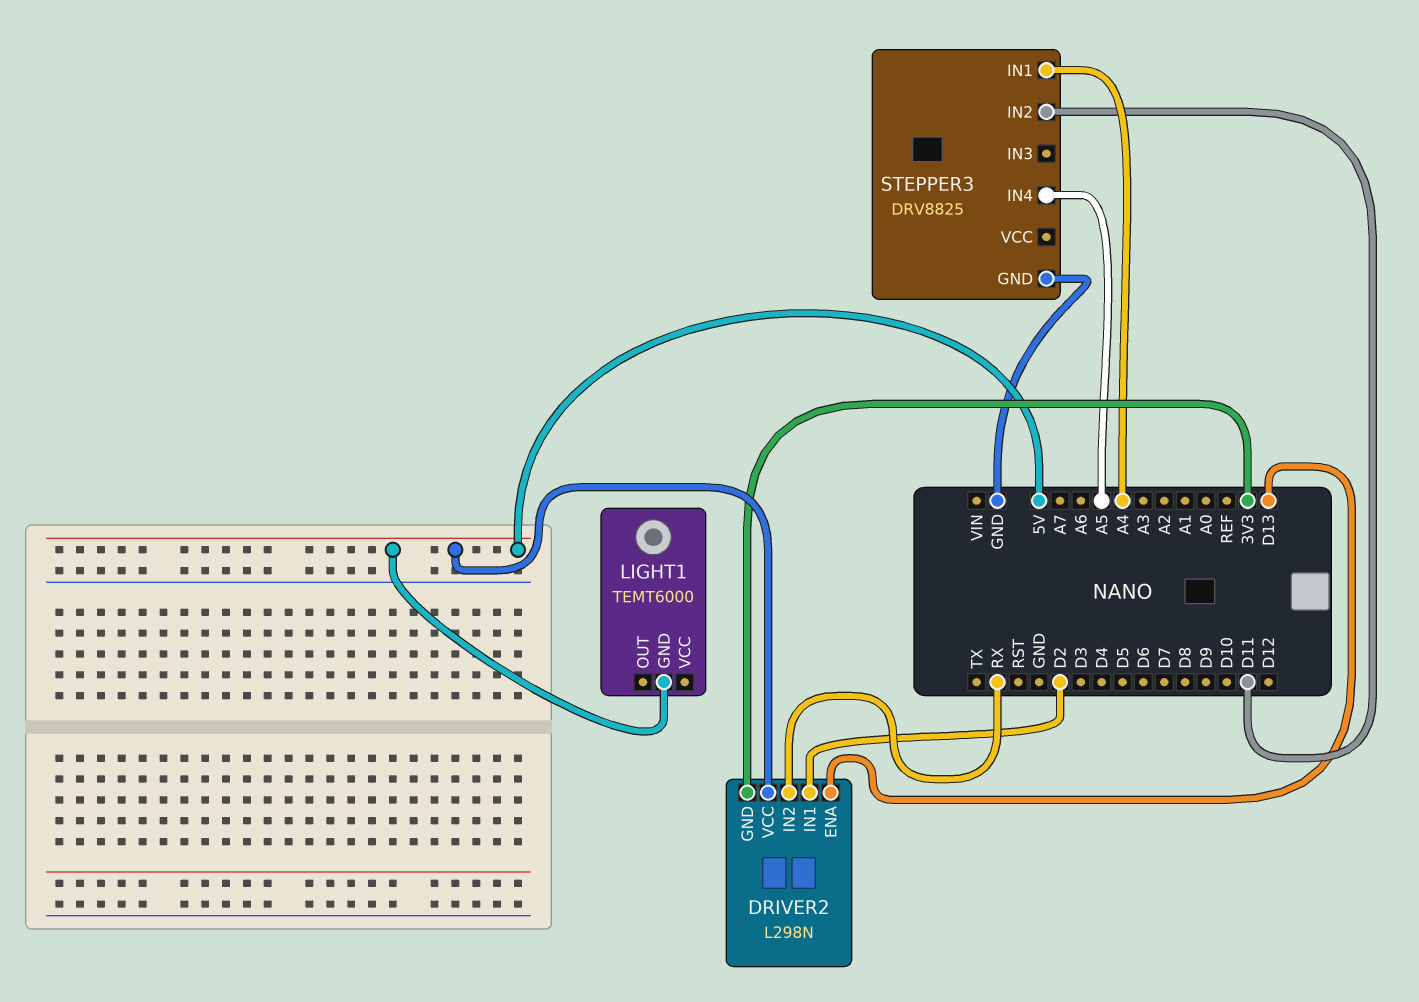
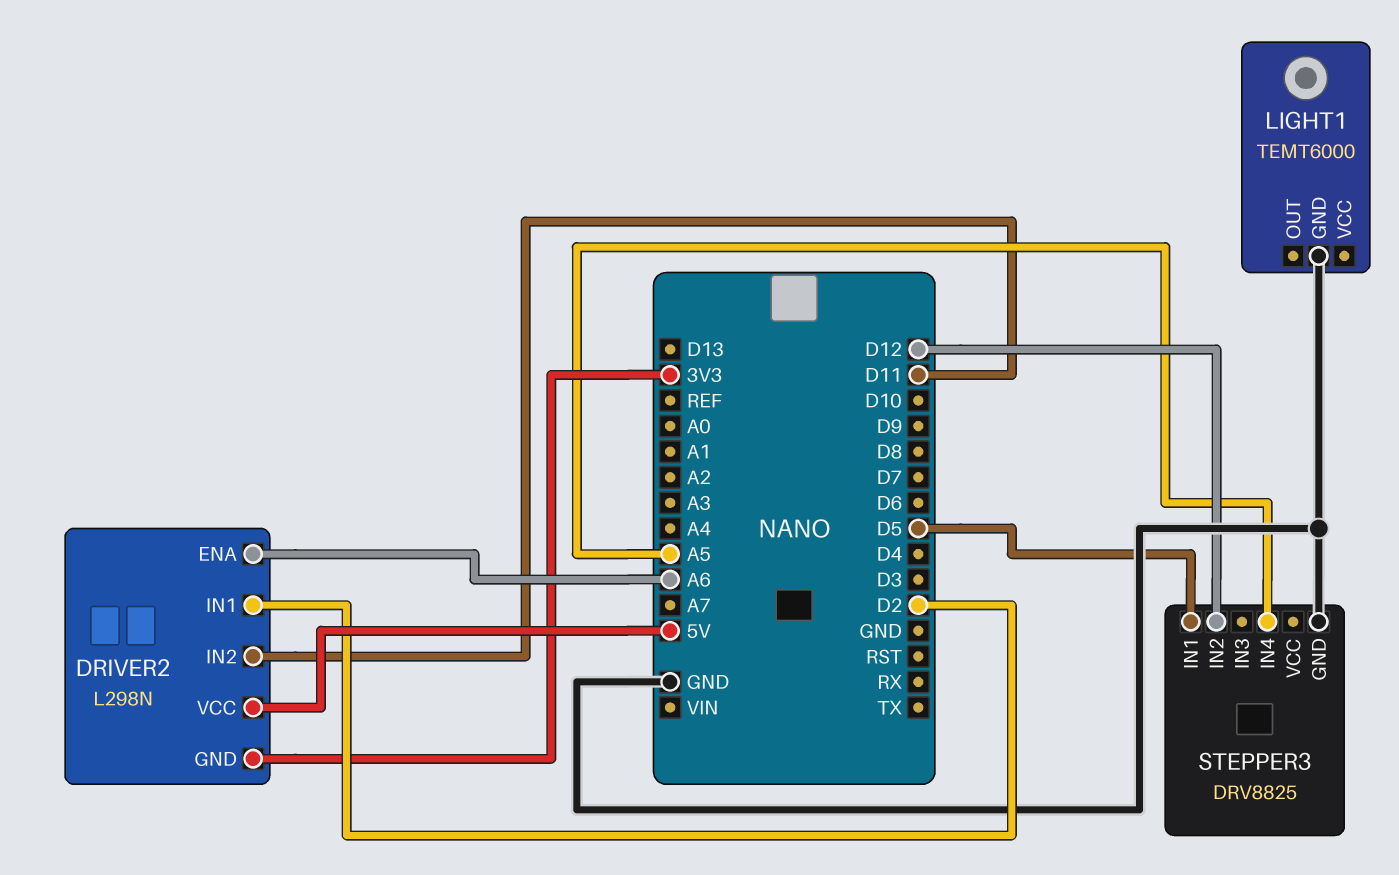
DRIVER2 pin ENA: D13 -> A6
DRIVER2 pin IN2: RX -> D11
LIGHT1 pin GND: 5V -> GND
STEPPER3 pin IN1: A4 -> D5
STEPPER3 pin IN2: D11 -> D12

